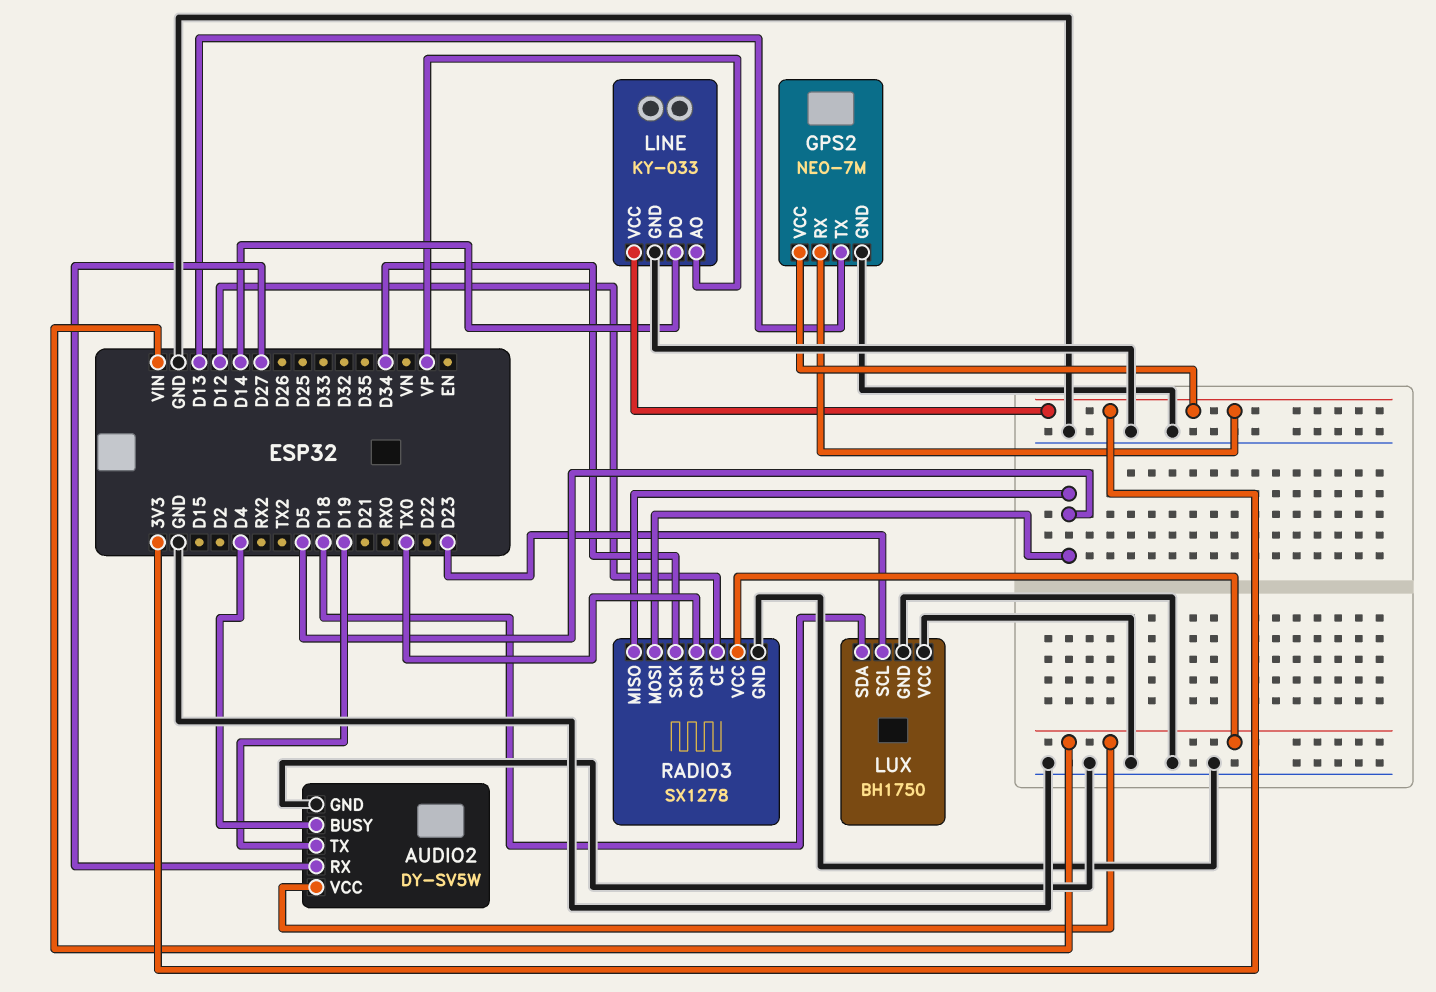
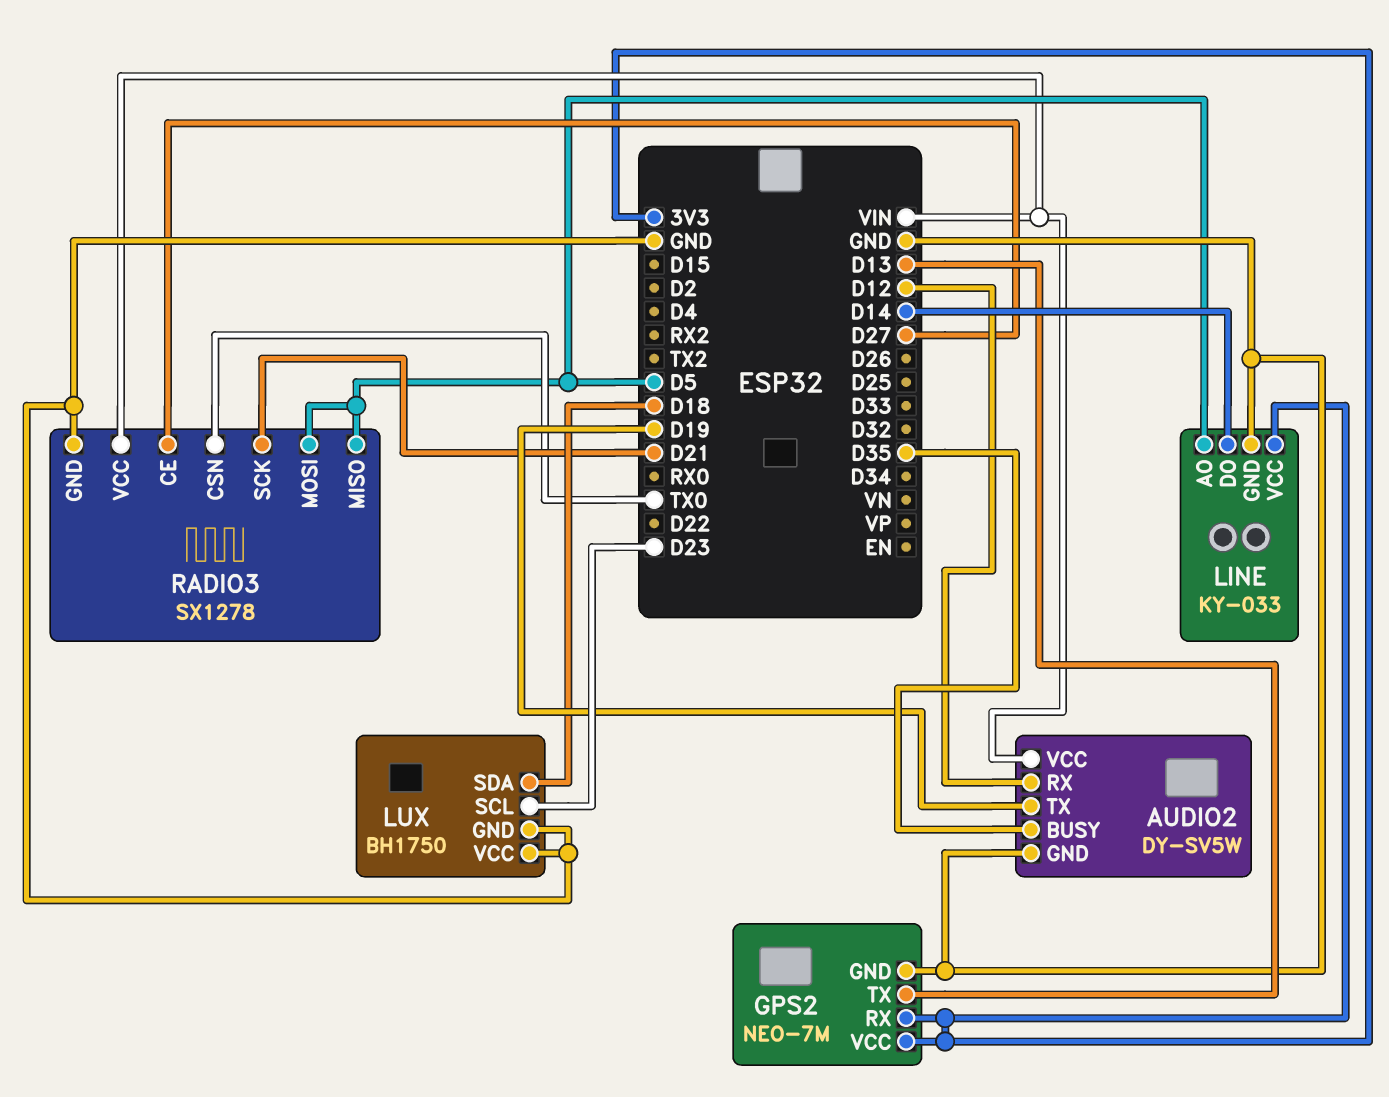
AUDIO2 pin BUSY: D4 -> D35
AUDIO2 pin RX: D27 -> D12
LINE pin AO: VP -> D5
RADIO3 pin CE: D12 -> D27
RADIO3 pin SCK: D34 -> D21

